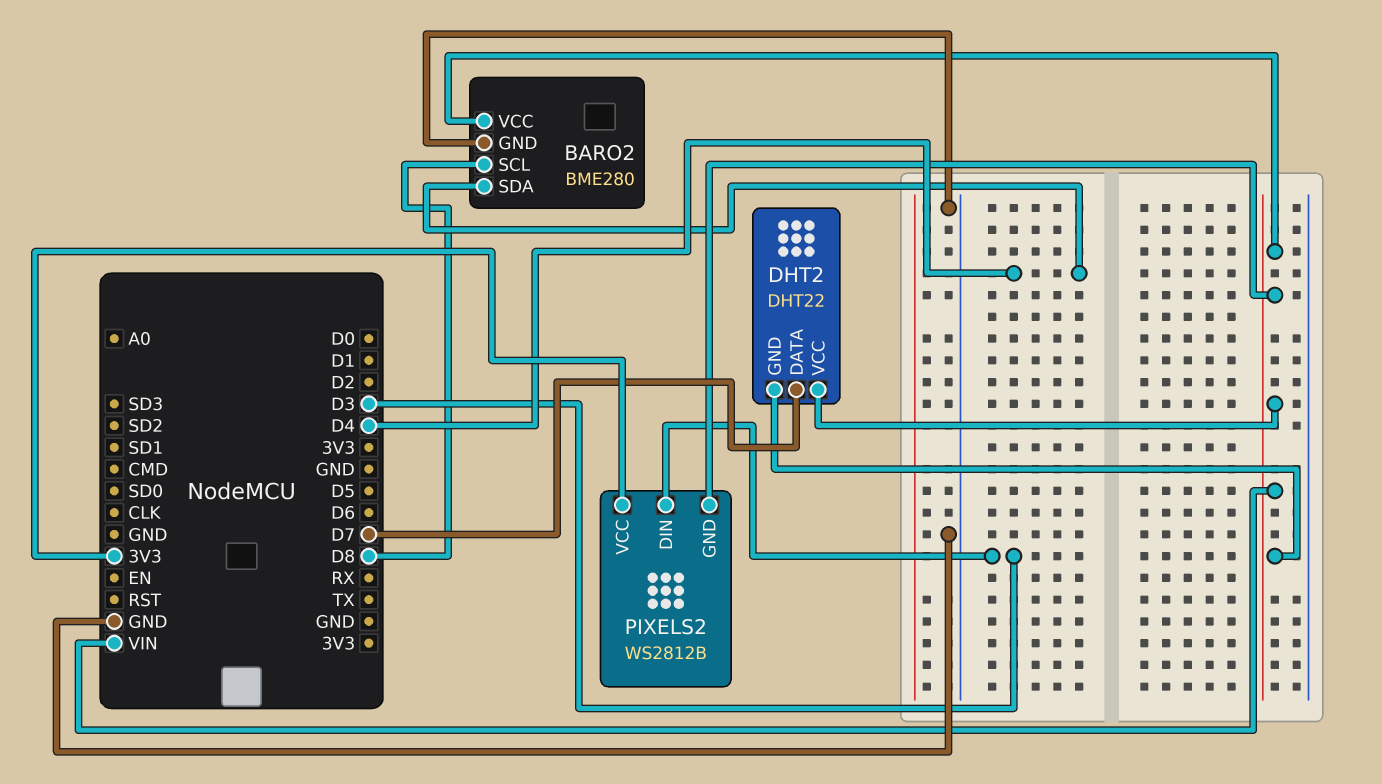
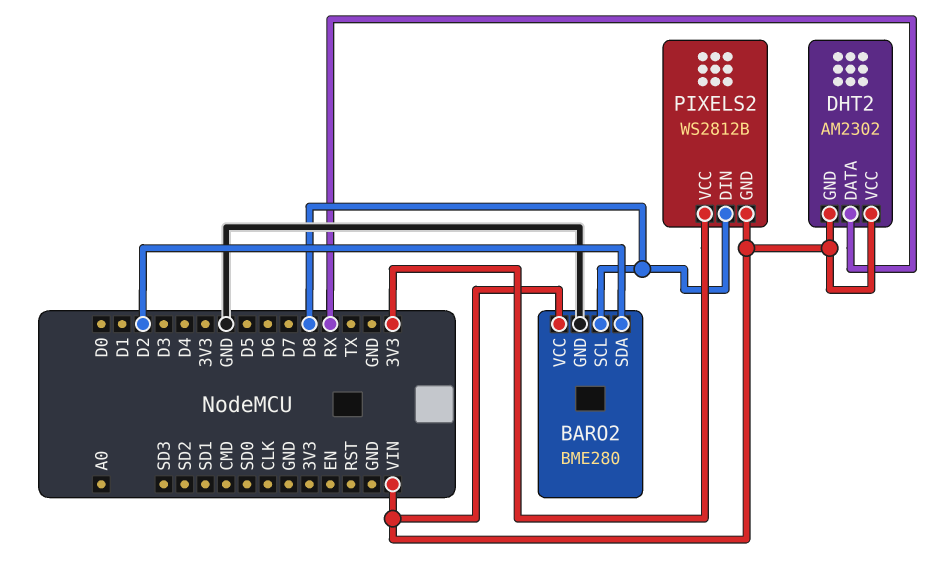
BARO2 pin SDA: D4 -> D2
DHT2: DHT22 -> AM2302
DHT2 pin DATA: D7 -> RX
PIXELS2 pin DIN: D3 -> D8

